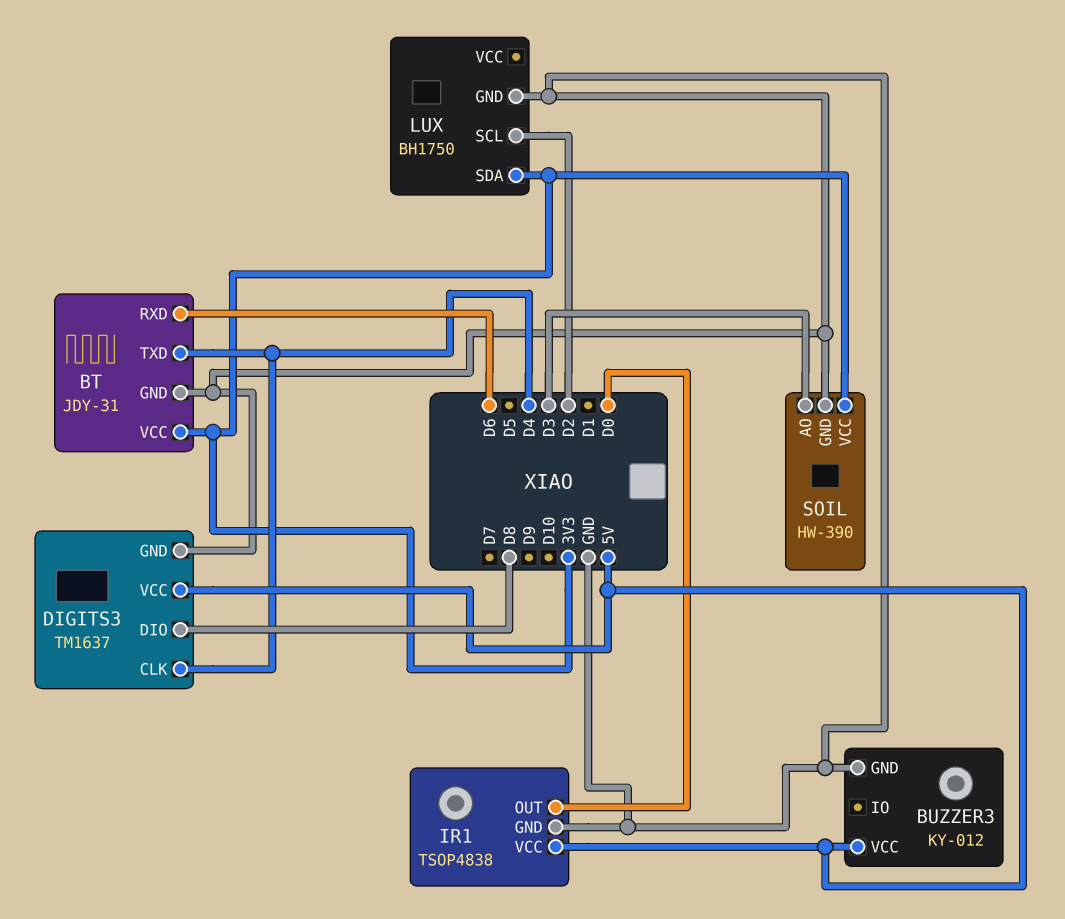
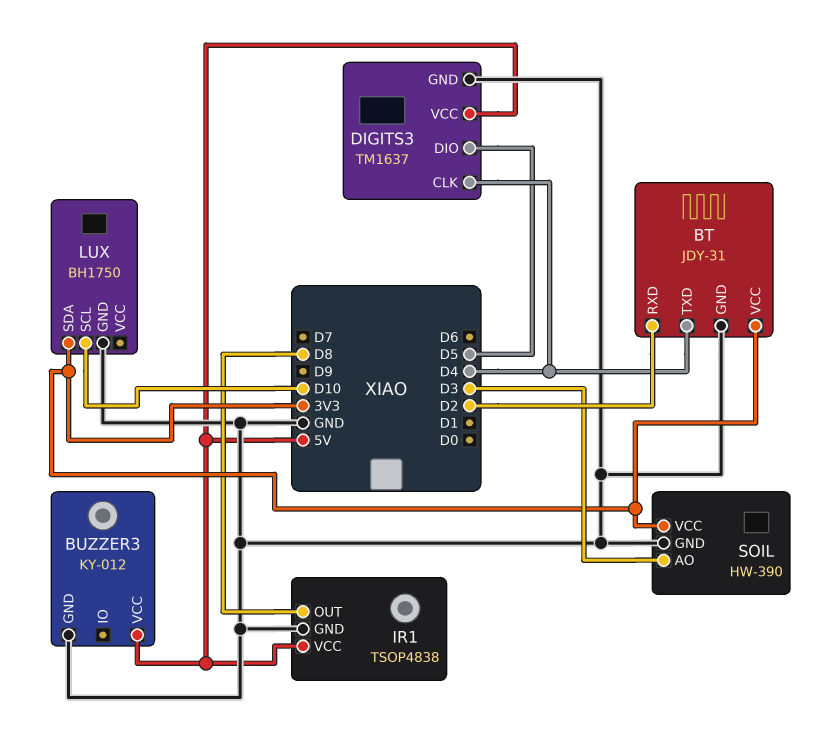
BT pin RXD: D6 -> D2
DIGITS3 pin DIO: D8 -> D5
IR1 pin OUT: D0 -> D8
LUX pin SCL: D2 -> D10

